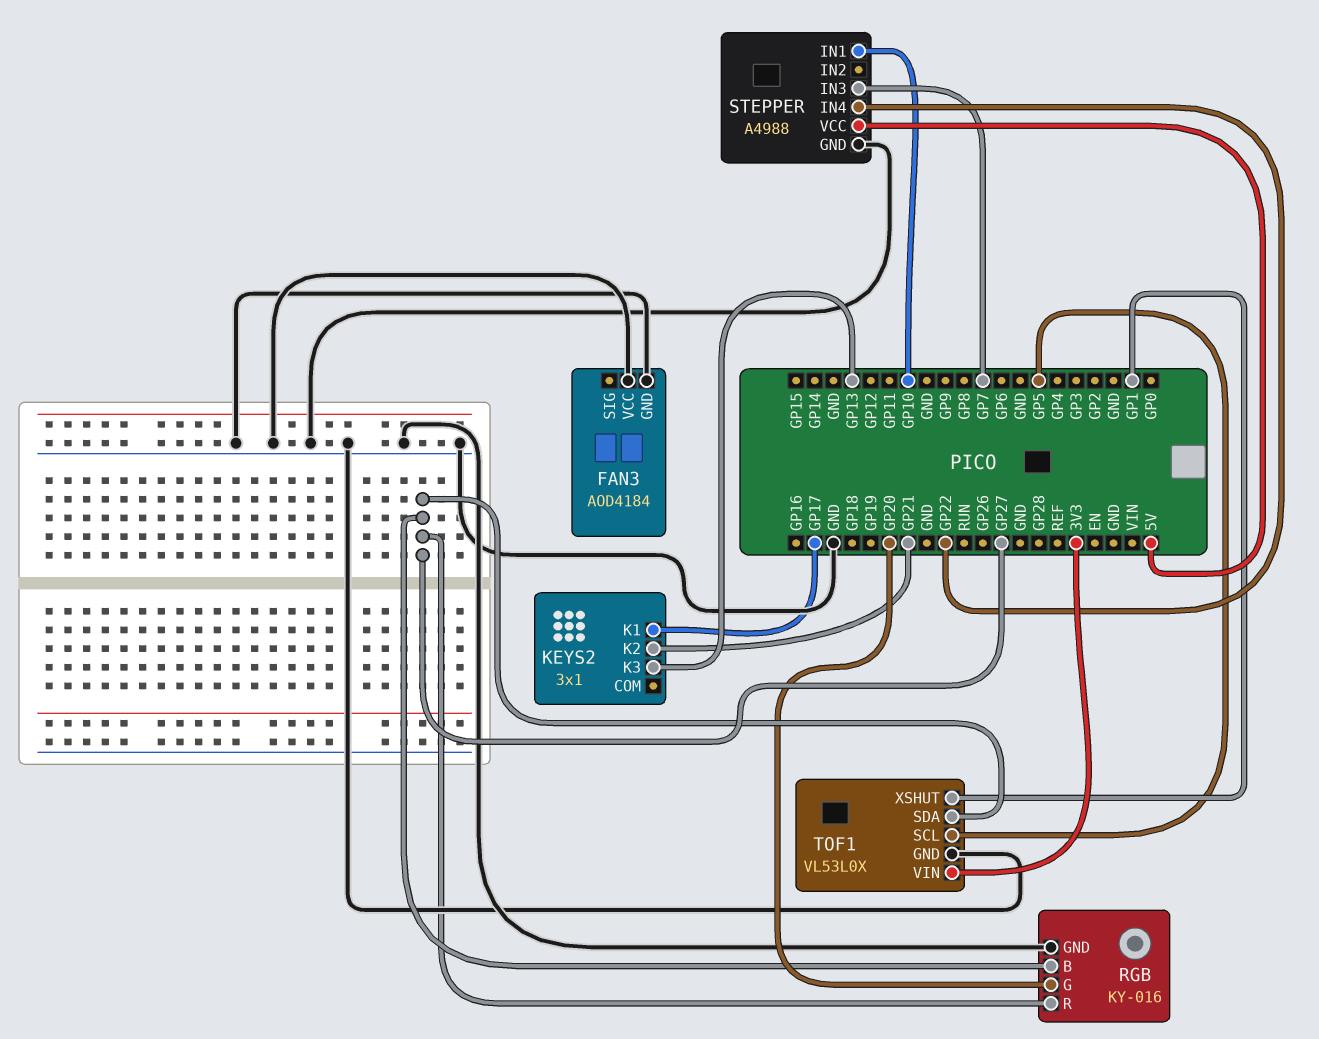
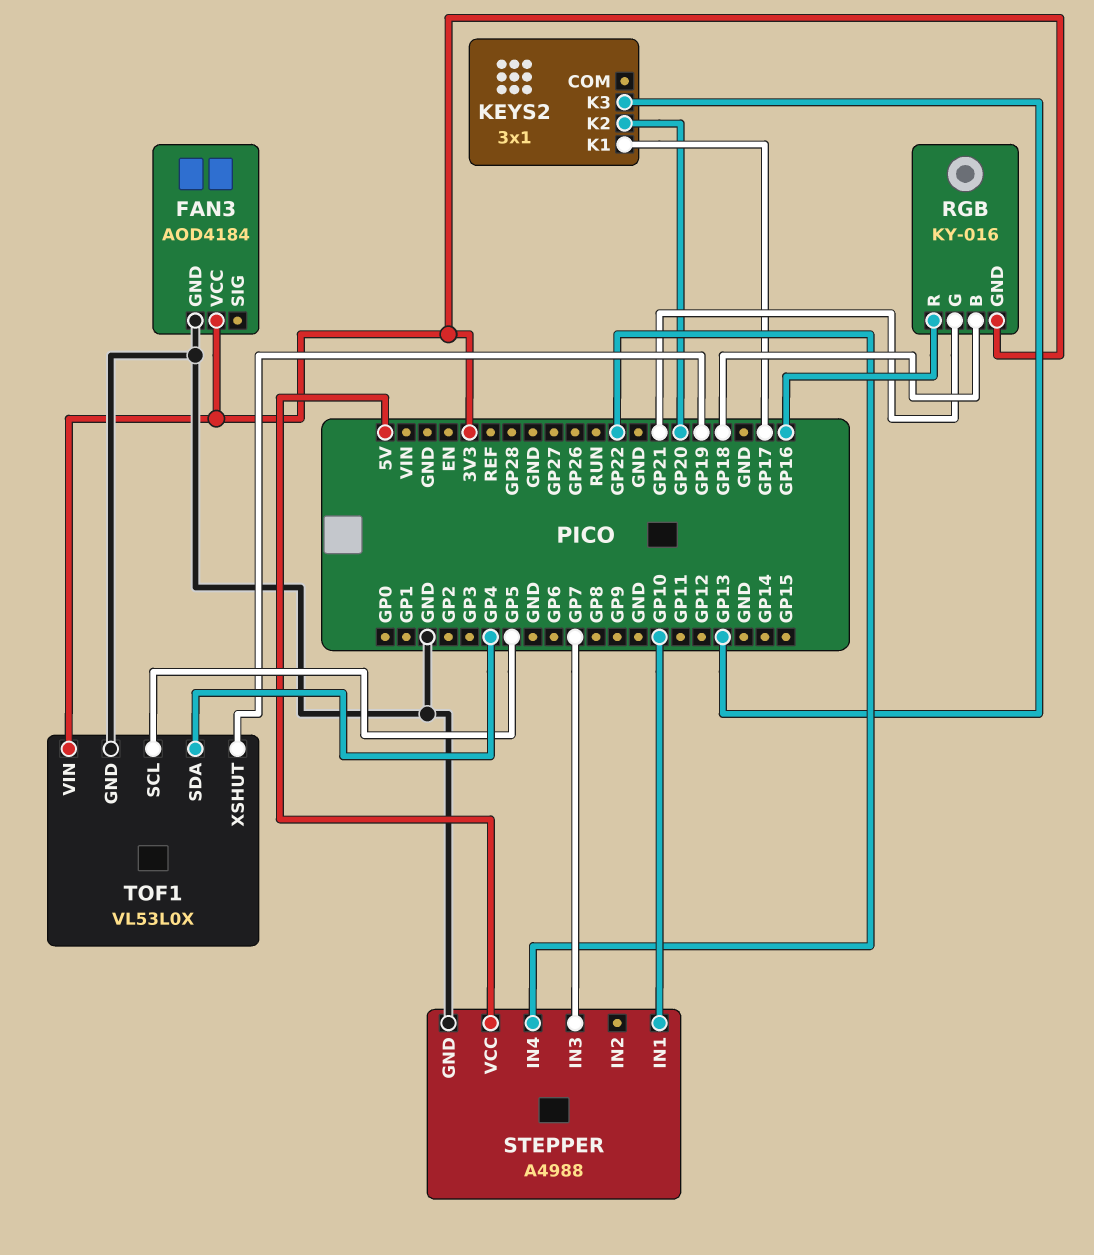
FAN3 pin VCC: GND -> 3V3
KEYS2 pin K2: GP21 -> GP20
RGB pin B: GP27 -> GP18
RGB pin G: GP20 -> GP21
RGB pin GND: GND -> 3V3
RGB pin R: GP27 -> GP16
TOF1 pin SDA: GP27 -> GP4
TOF1 pin XSHUT: GP1 -> GP19

